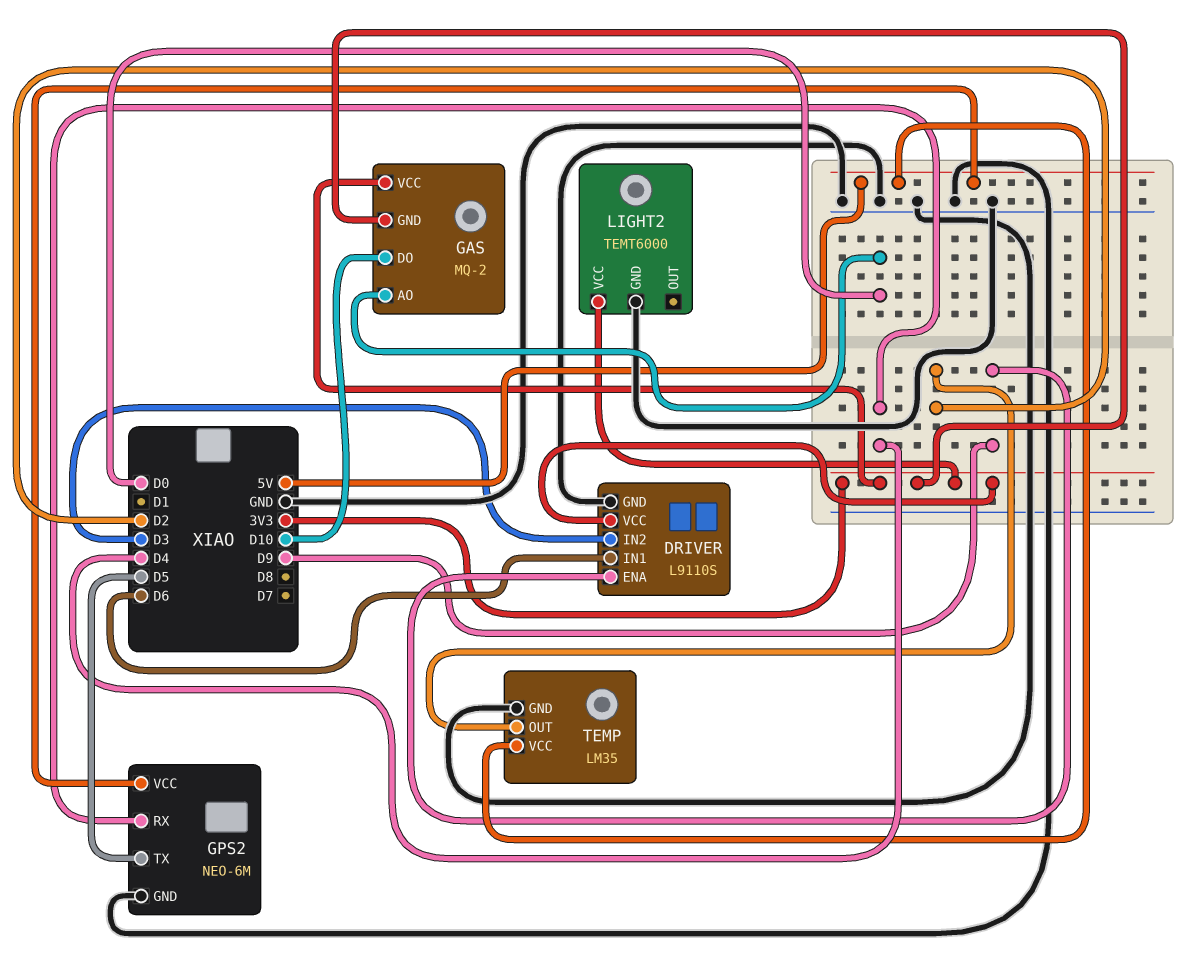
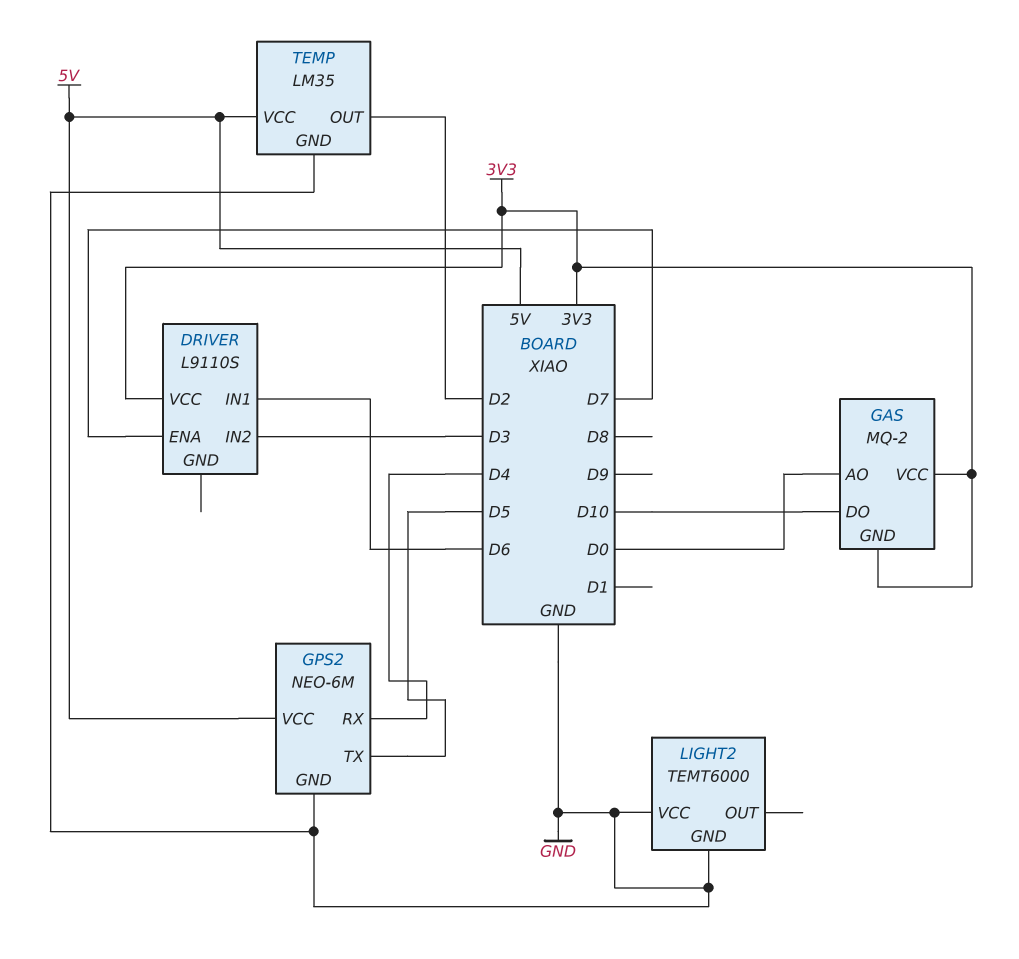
DRIVER pin ENA: D9 -> D7
DRIVER pin GND: GND -> none
LIGHT2 pin VCC: 3V3 -> GND

